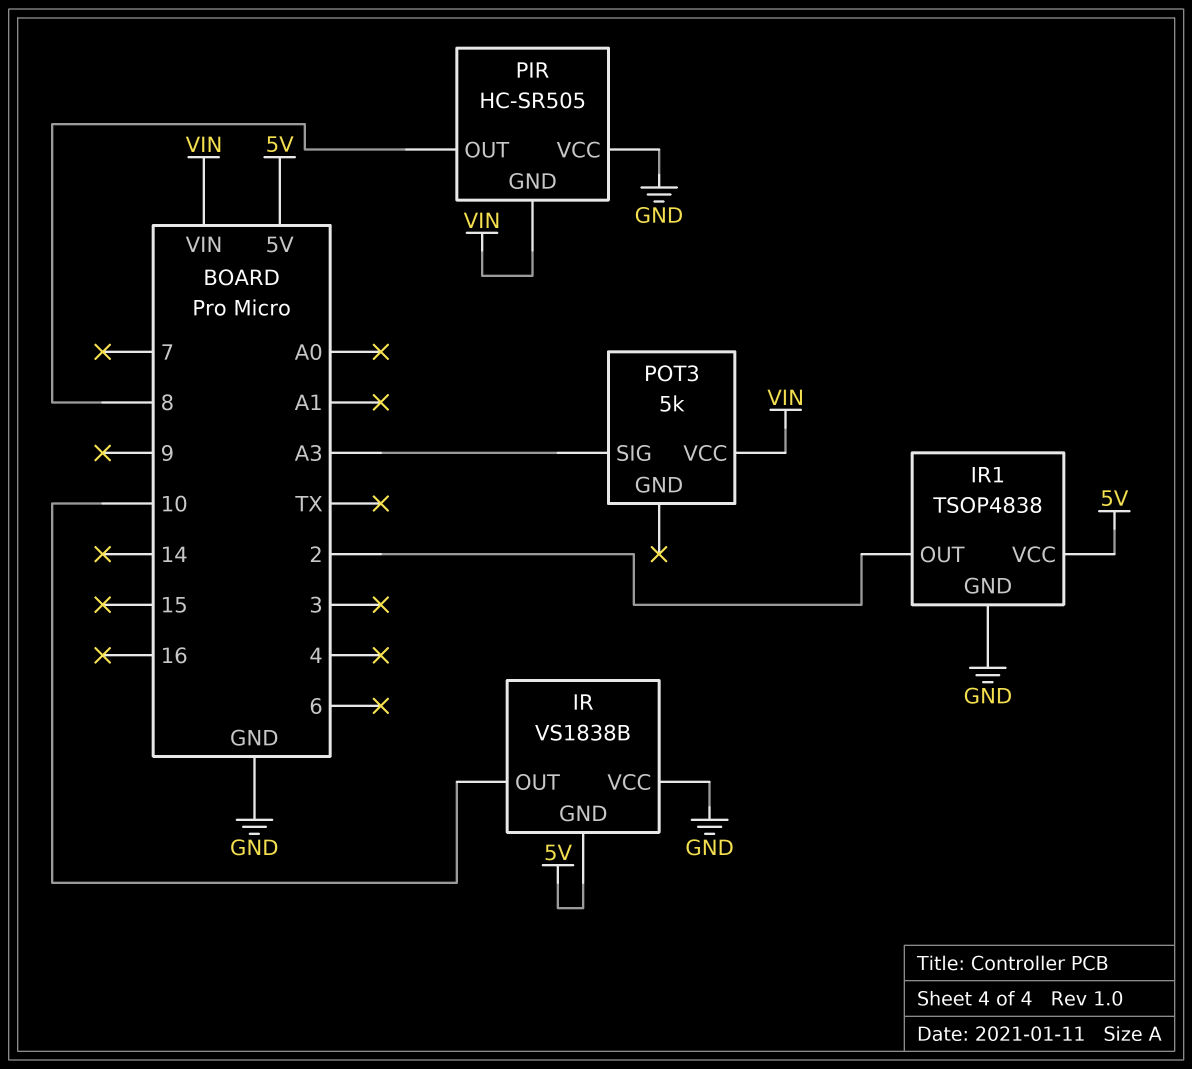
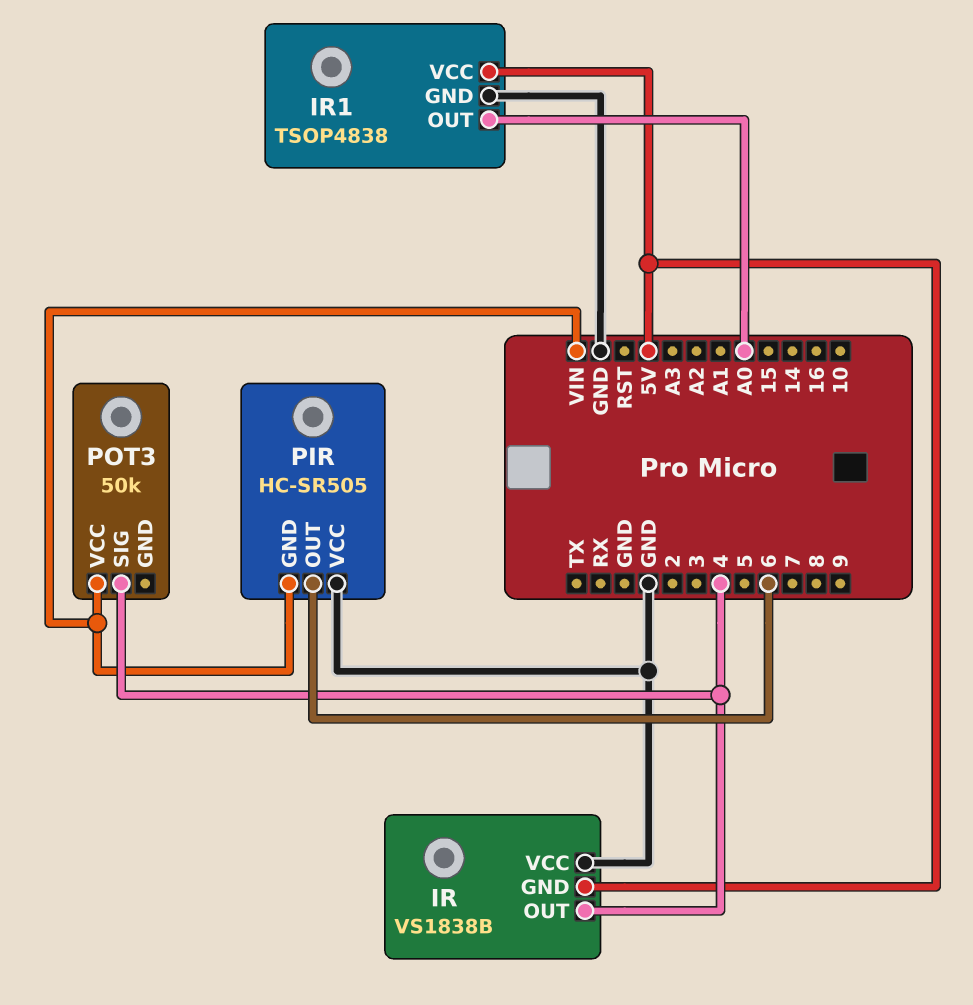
IR pin OUT: 10 -> 4
IR1 pin OUT: 2 -> A0
PIR pin OUT: 8 -> 6
POT3: 5k -> 50k
POT3 pin SIG: A3 -> 4

